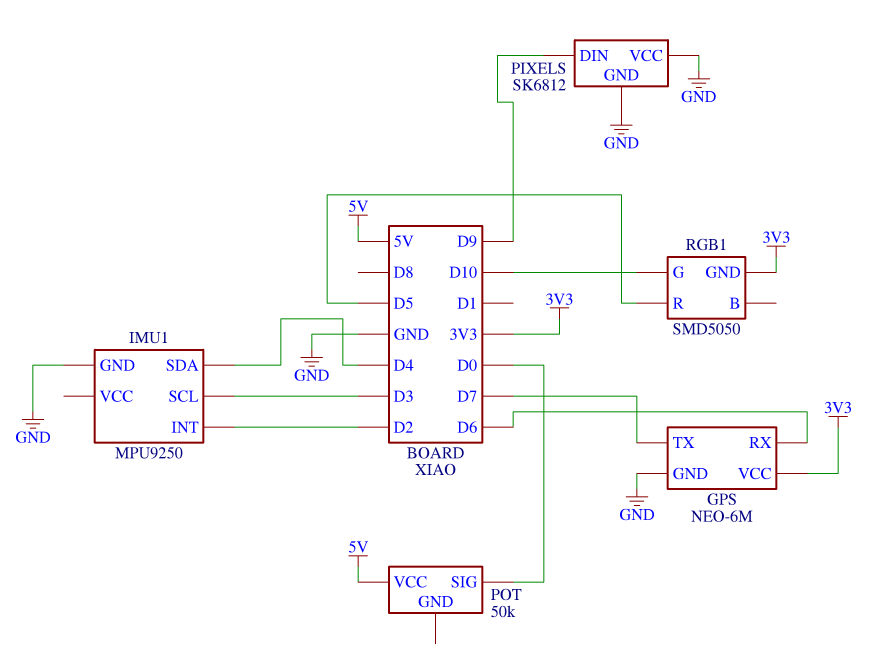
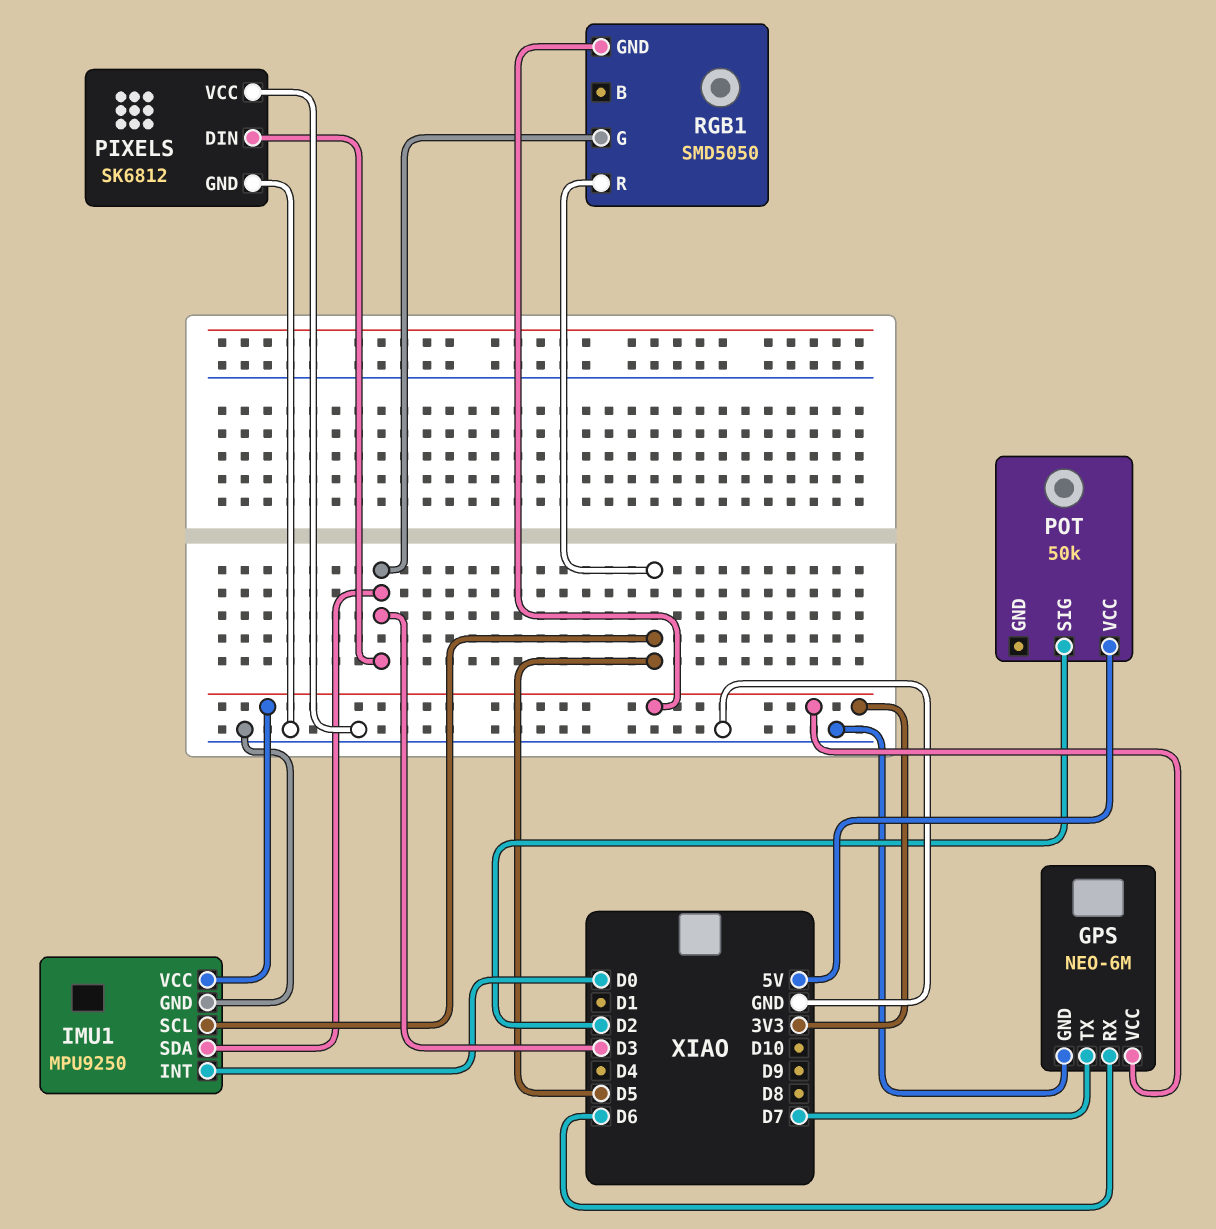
IMU1 pin INT: D2 -> D0
IMU1 pin SCL: D3 -> D5
IMU1 pin SDA: D4 -> D3
IMU1 pin VCC: none -> 3V3
PIXELS pin DIN: D9 -> D3
POT pin SIG: D0 -> D2
RGB1 pin G: D10 -> D3

